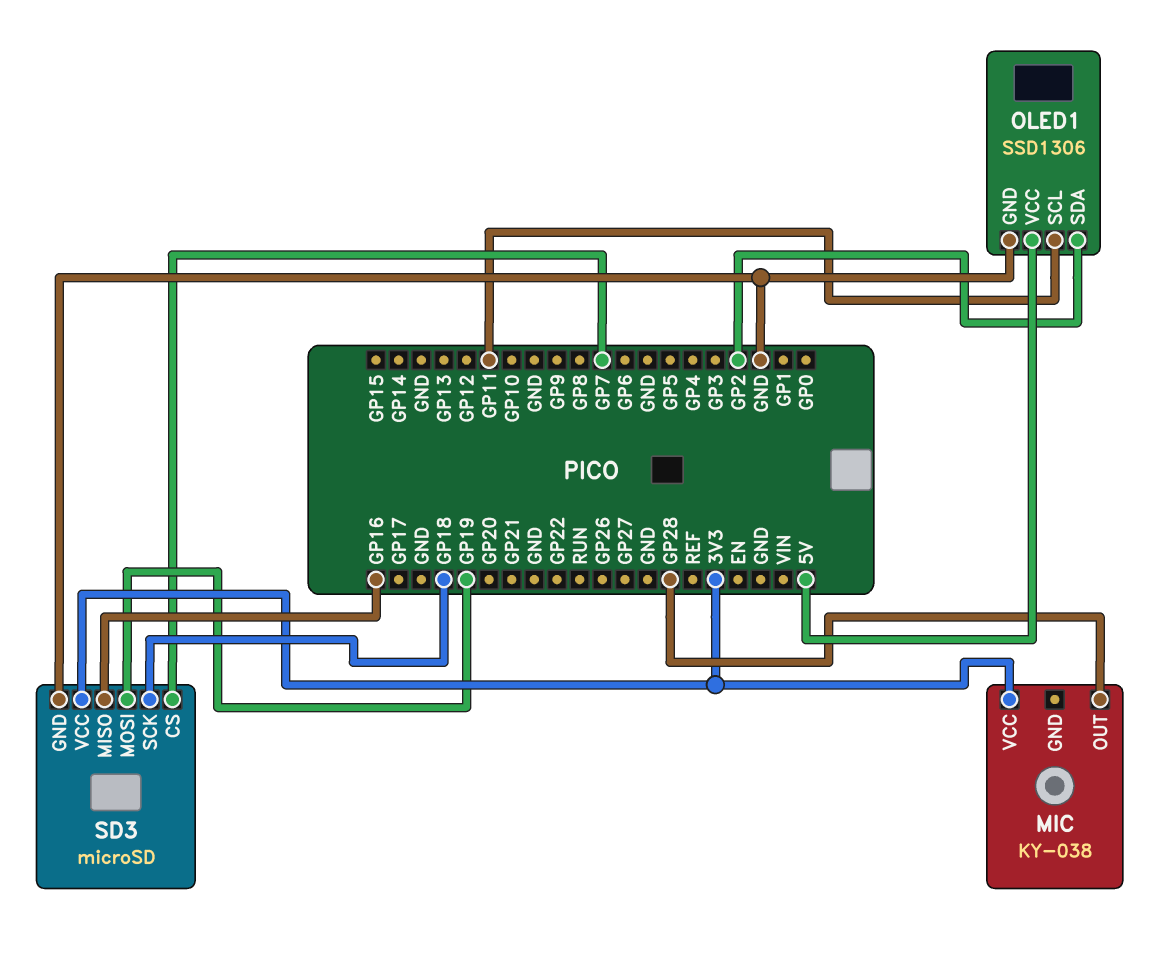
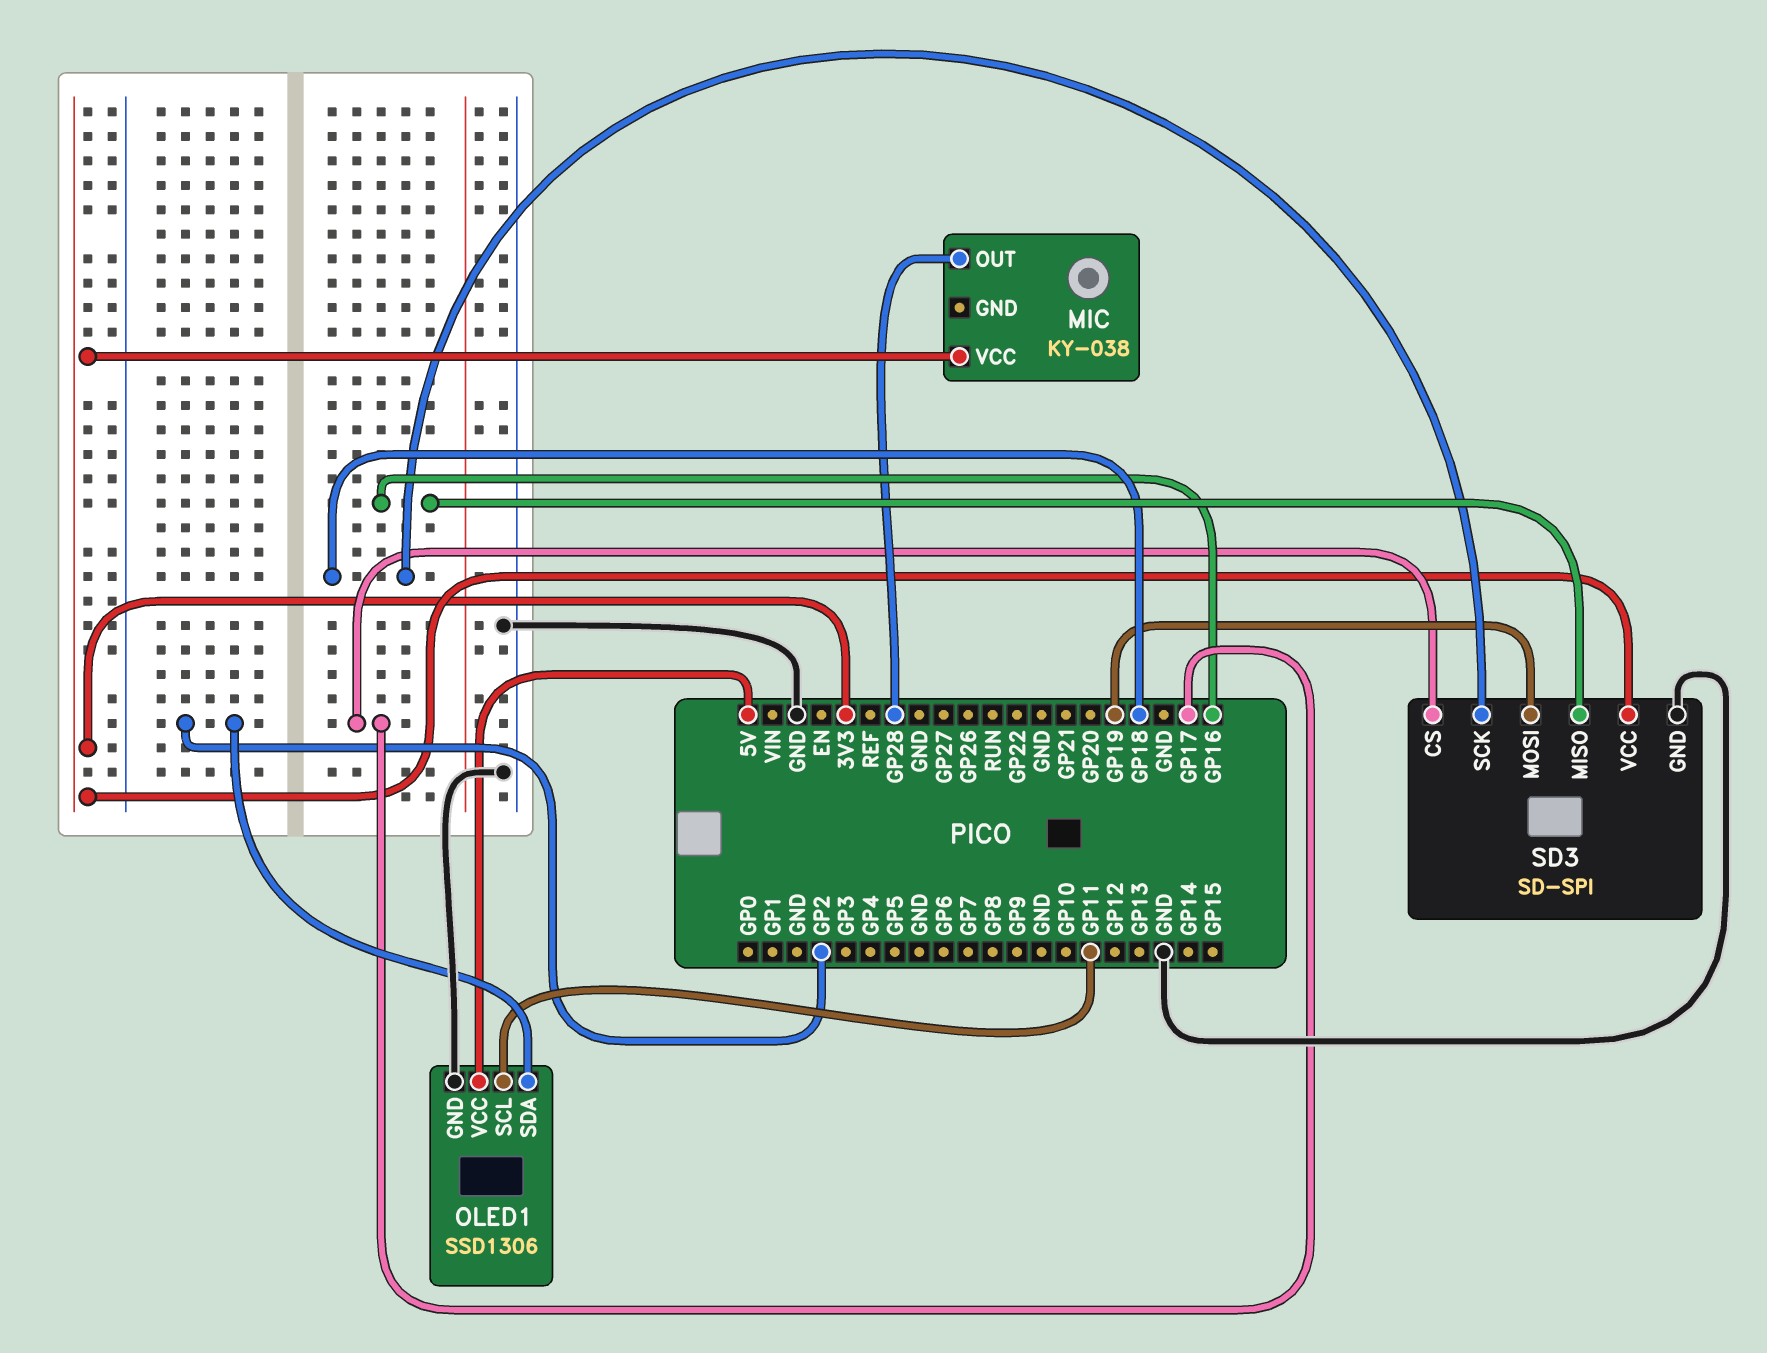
SD3: microSD -> SD-SPI
SD3 pin CS: GP7 -> GP17

